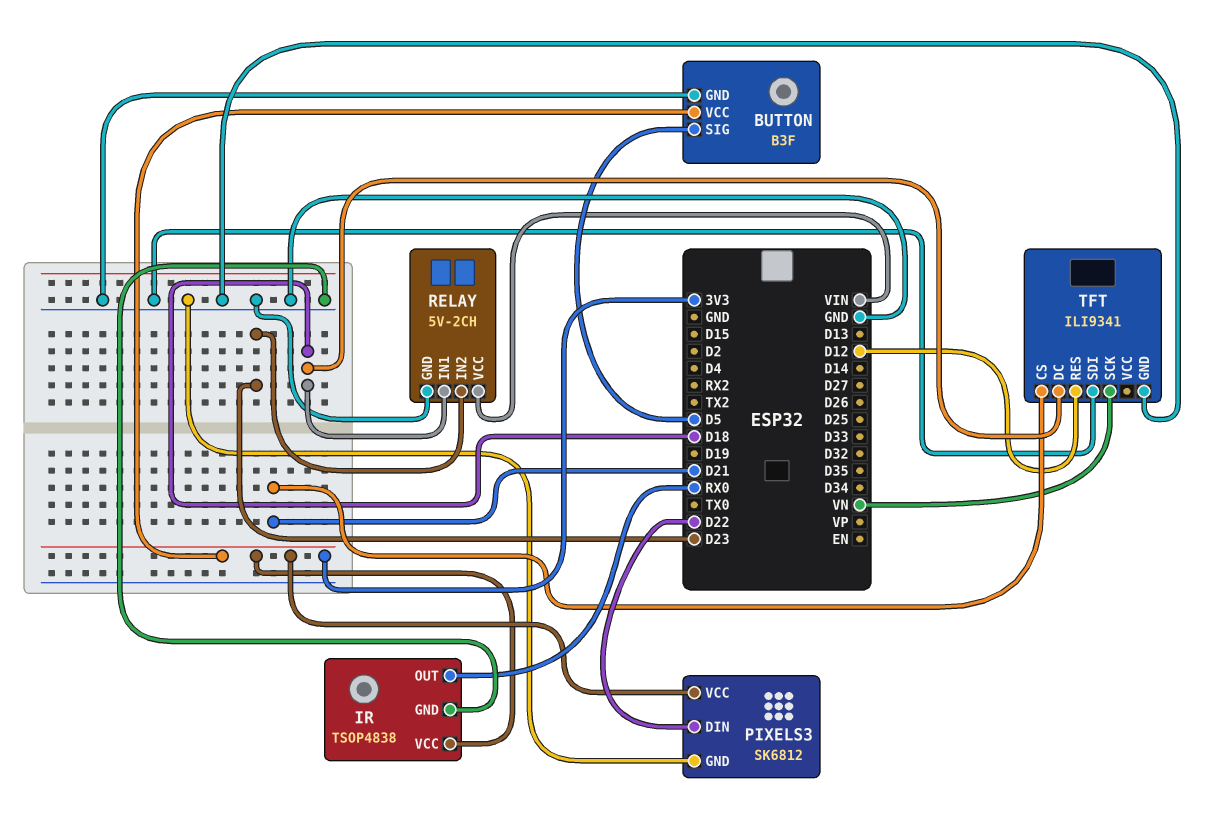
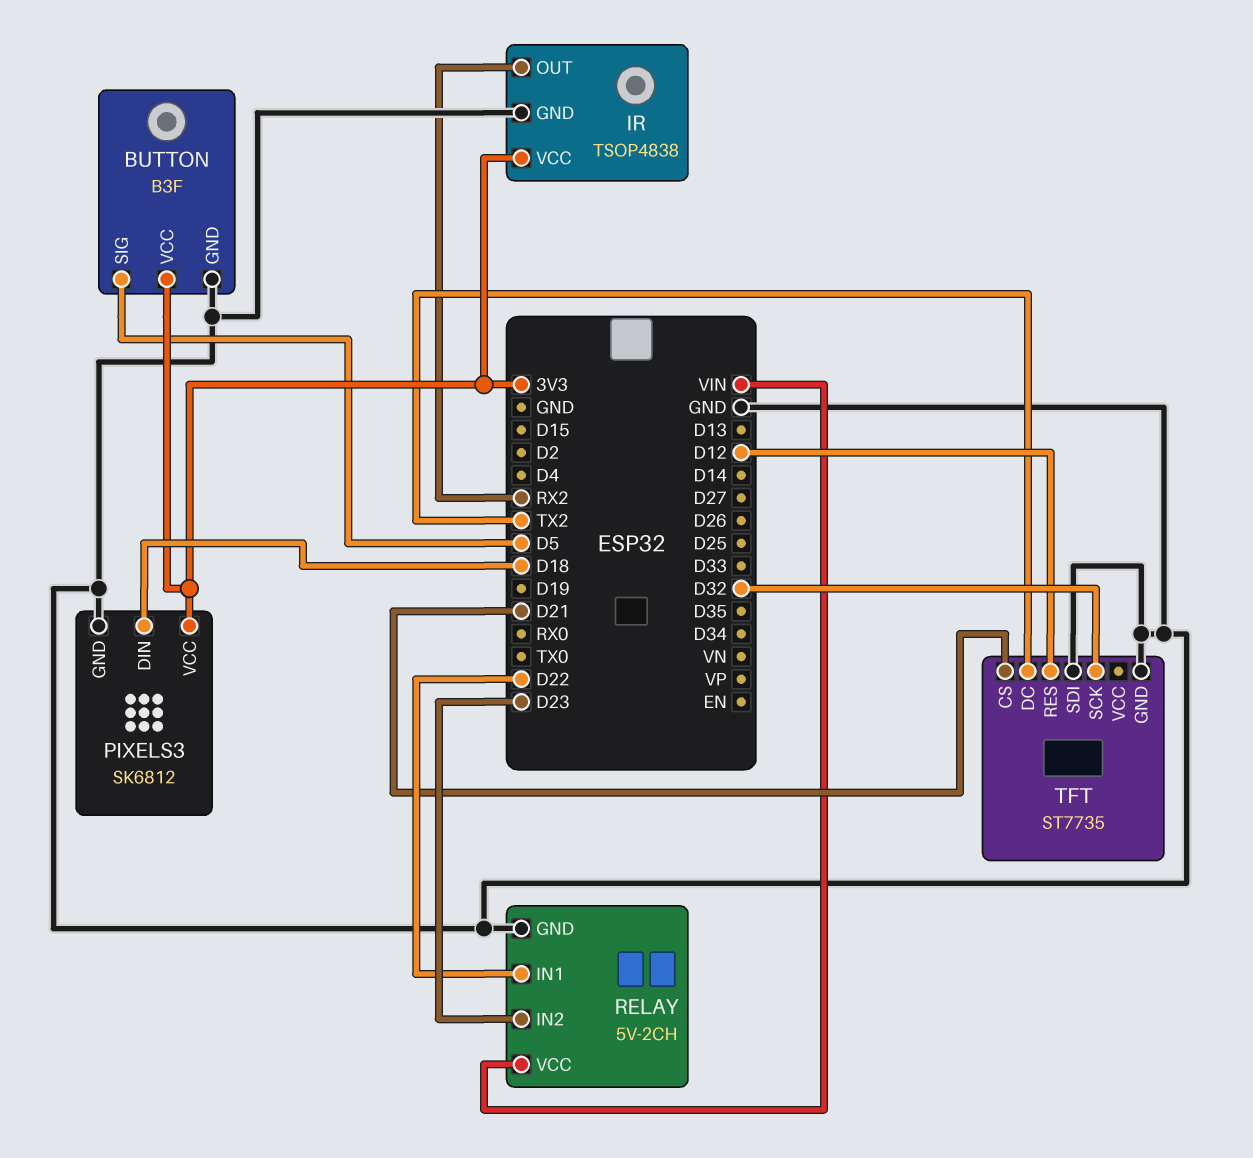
IR pin OUT: RX0 -> RX2
PIXELS3 pin DIN: D22 -> D18
RELAY pin IN1: D18 -> D22
TFT: ILI9341 -> ST7735
TFT pin DC: D18 -> TX2
TFT pin SCK: VN -> D32

